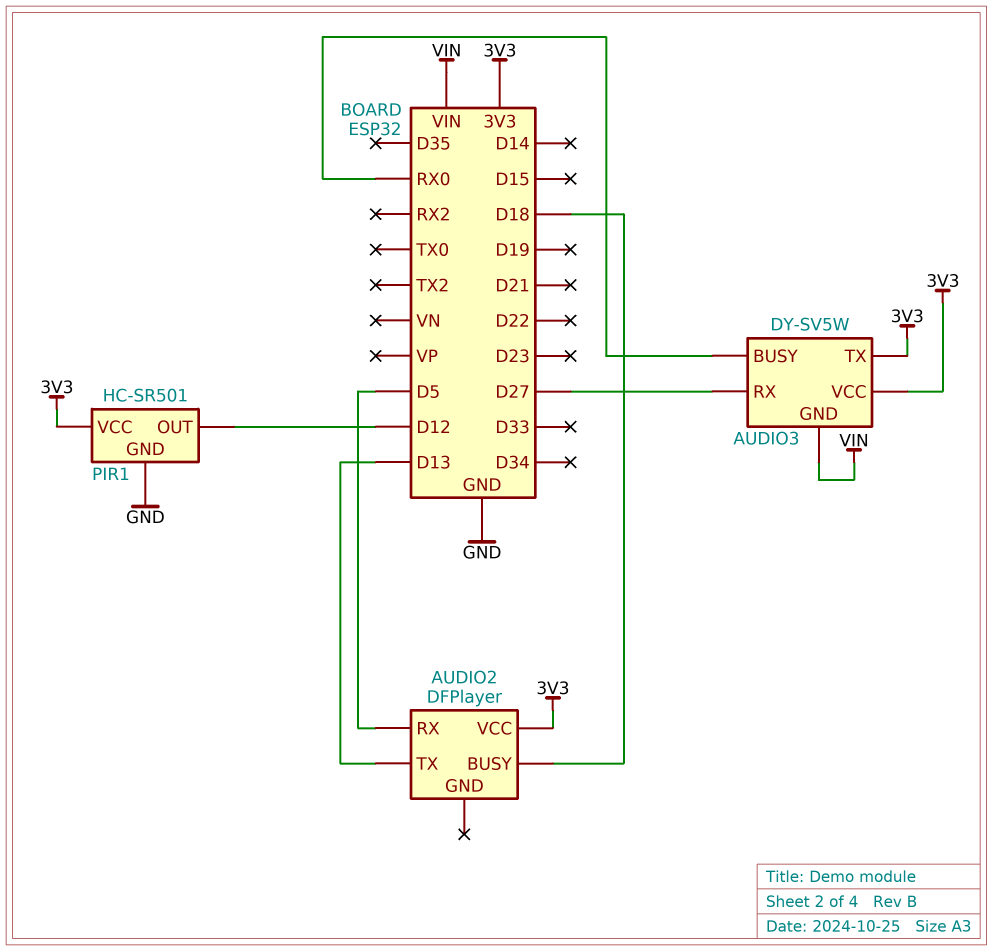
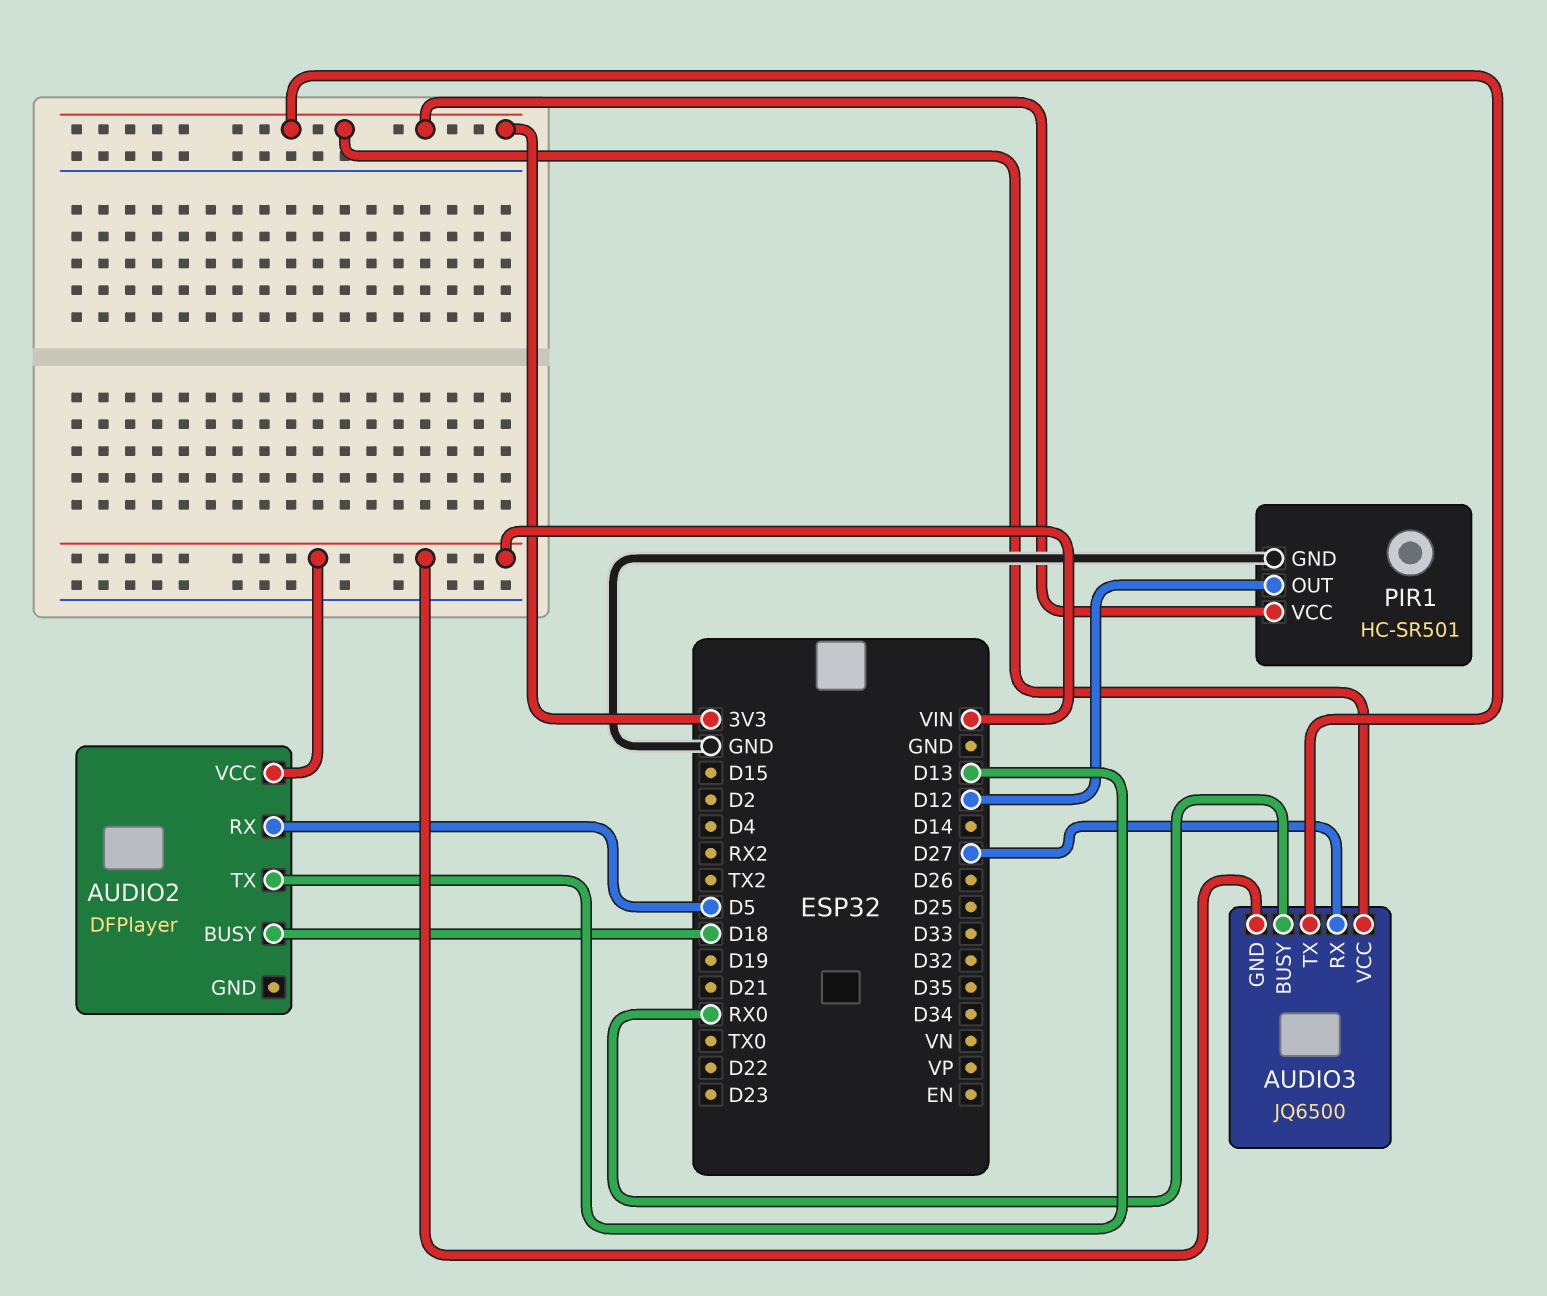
AUDIO2 pin VCC: 3V3 -> VIN
AUDIO3: DY-SV5W -> JQ6500

